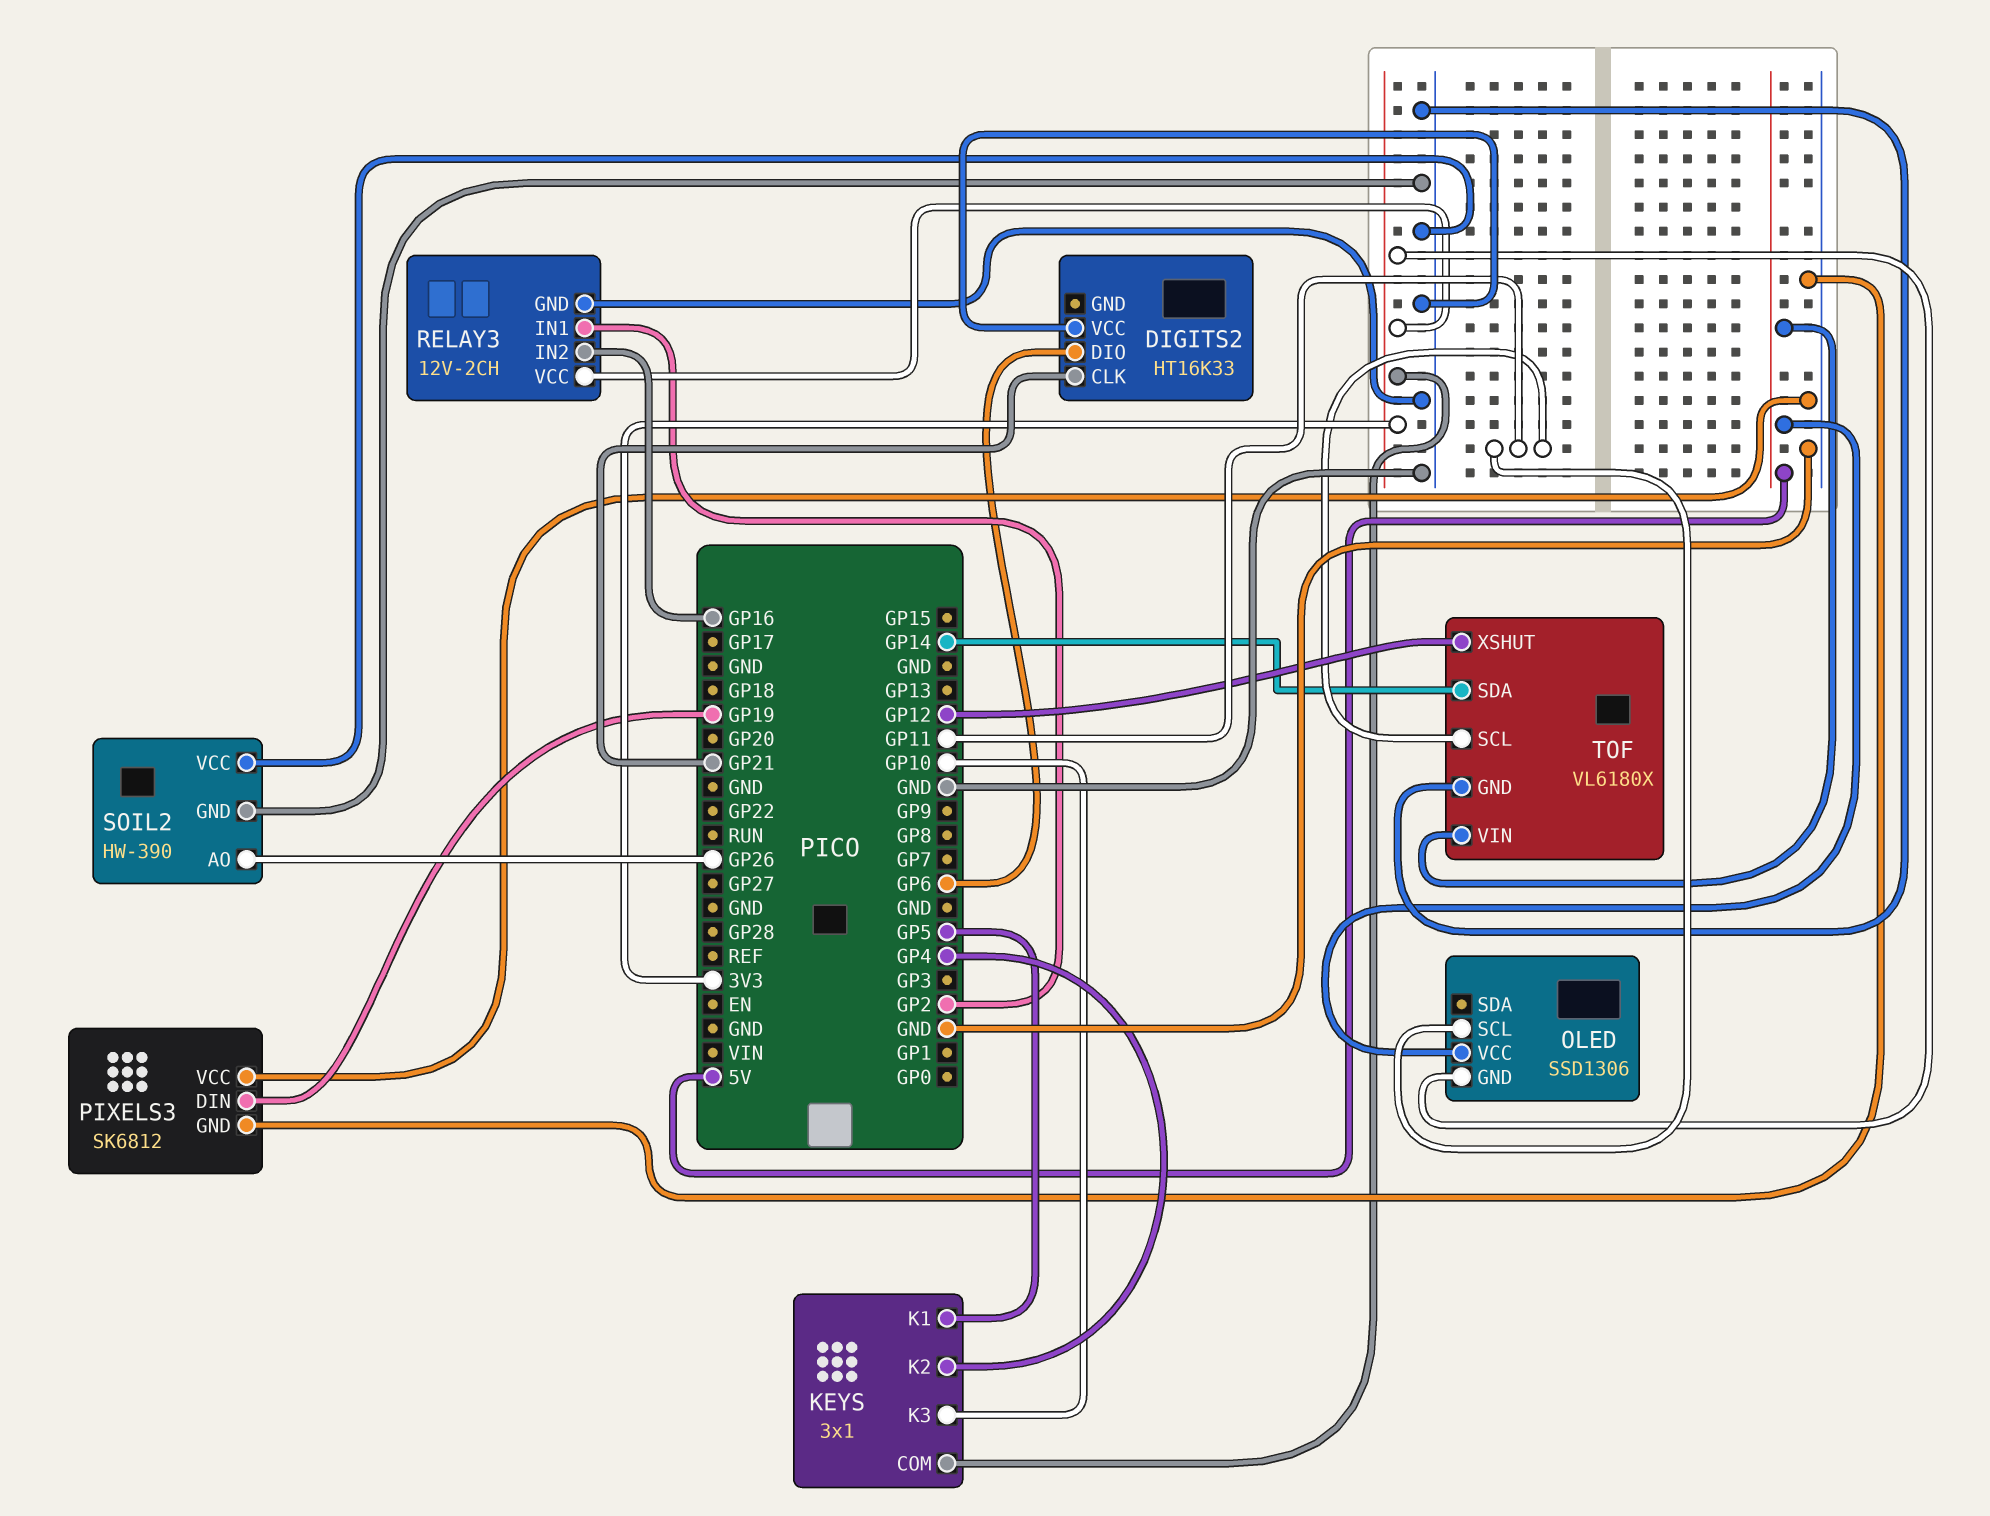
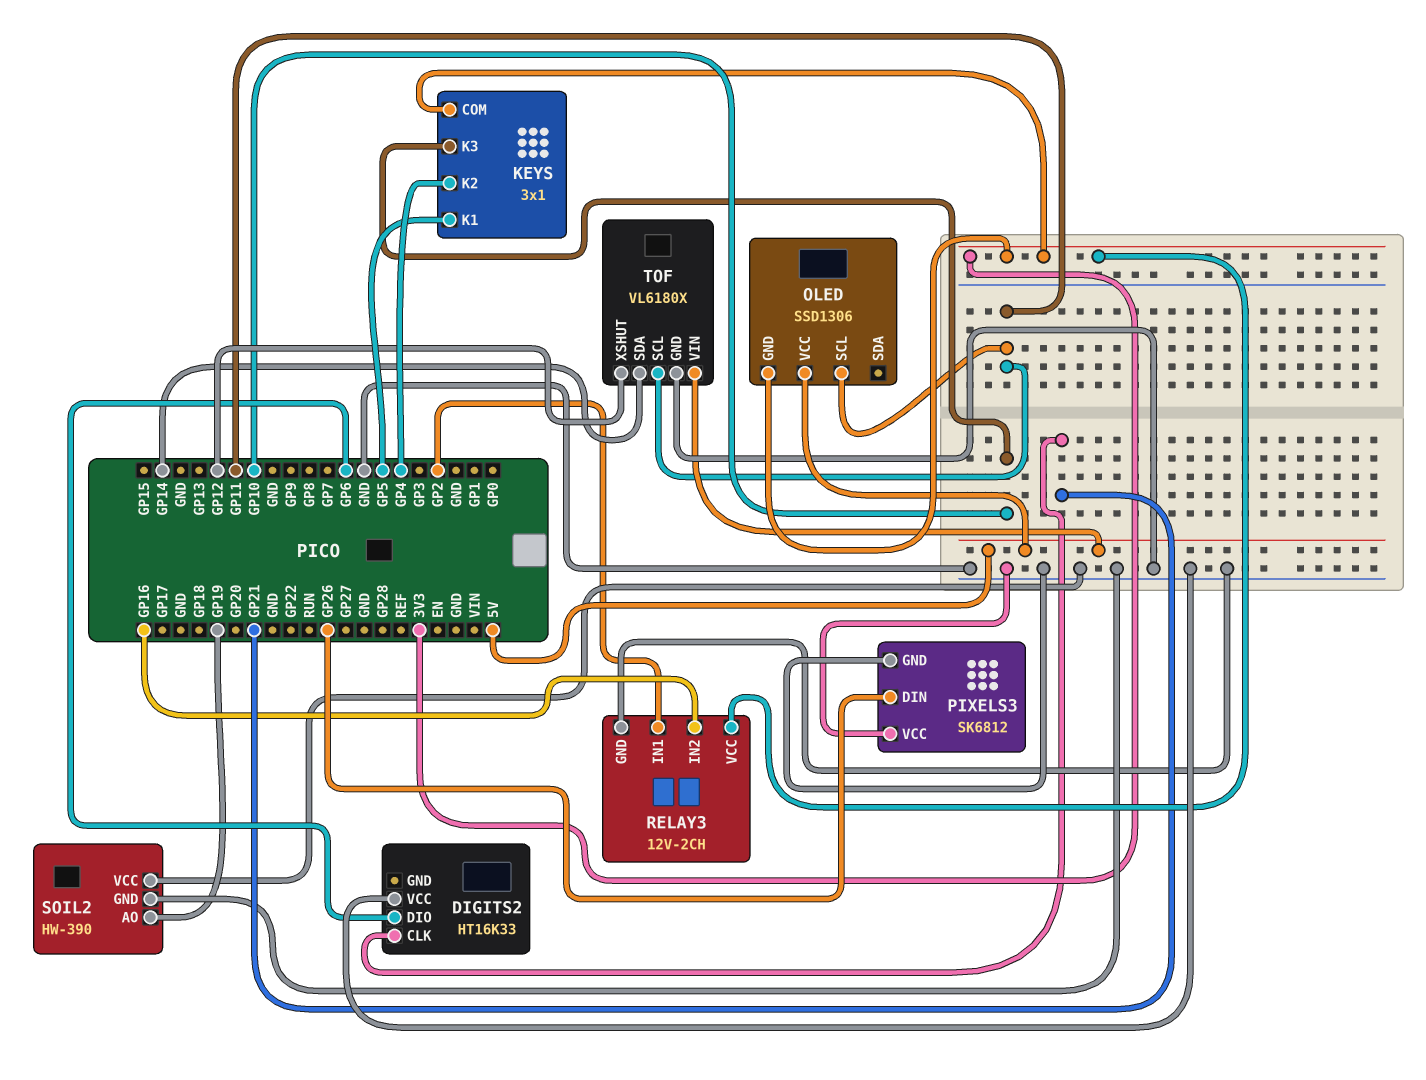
PIXELS3 pin DIN: GP19 -> GP26
SOIL2 pin AO: GP26 -> GP19

